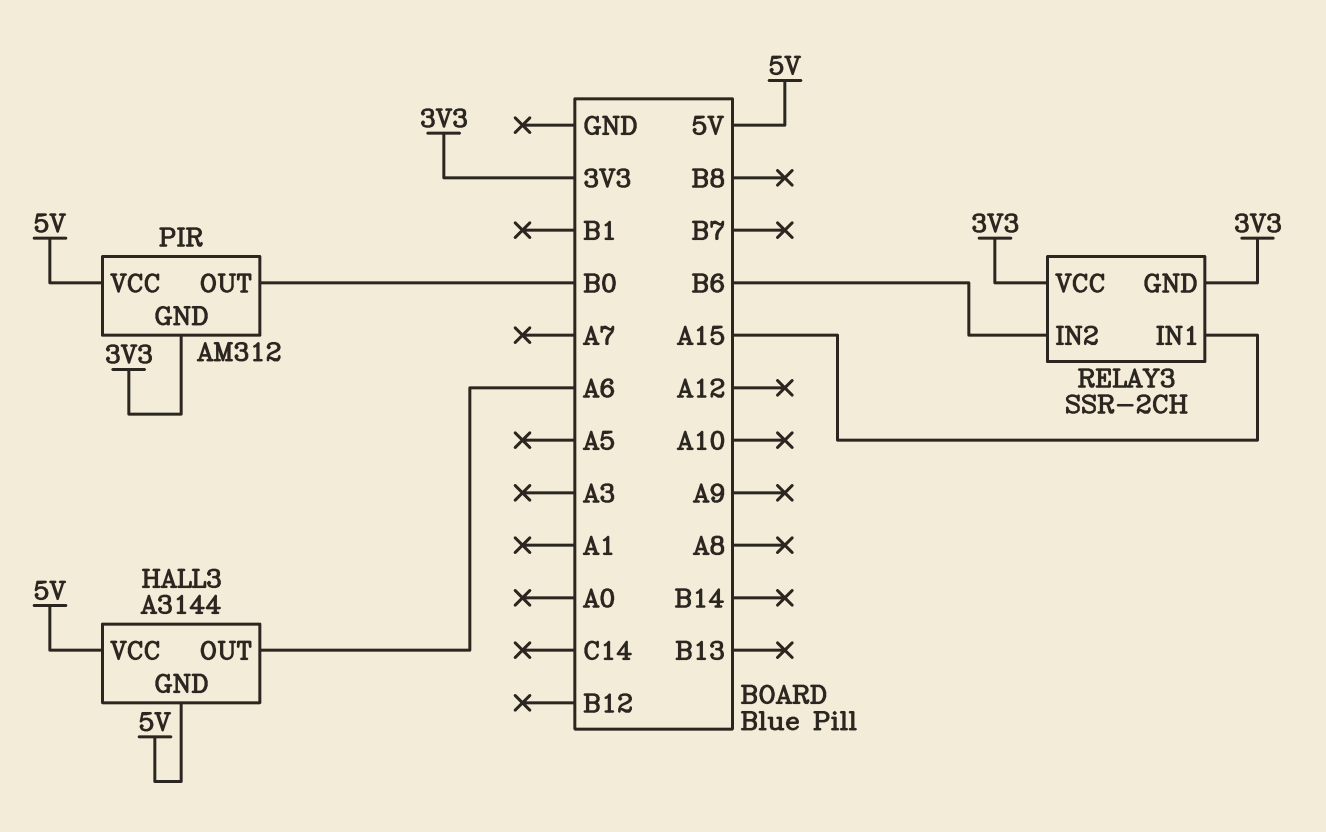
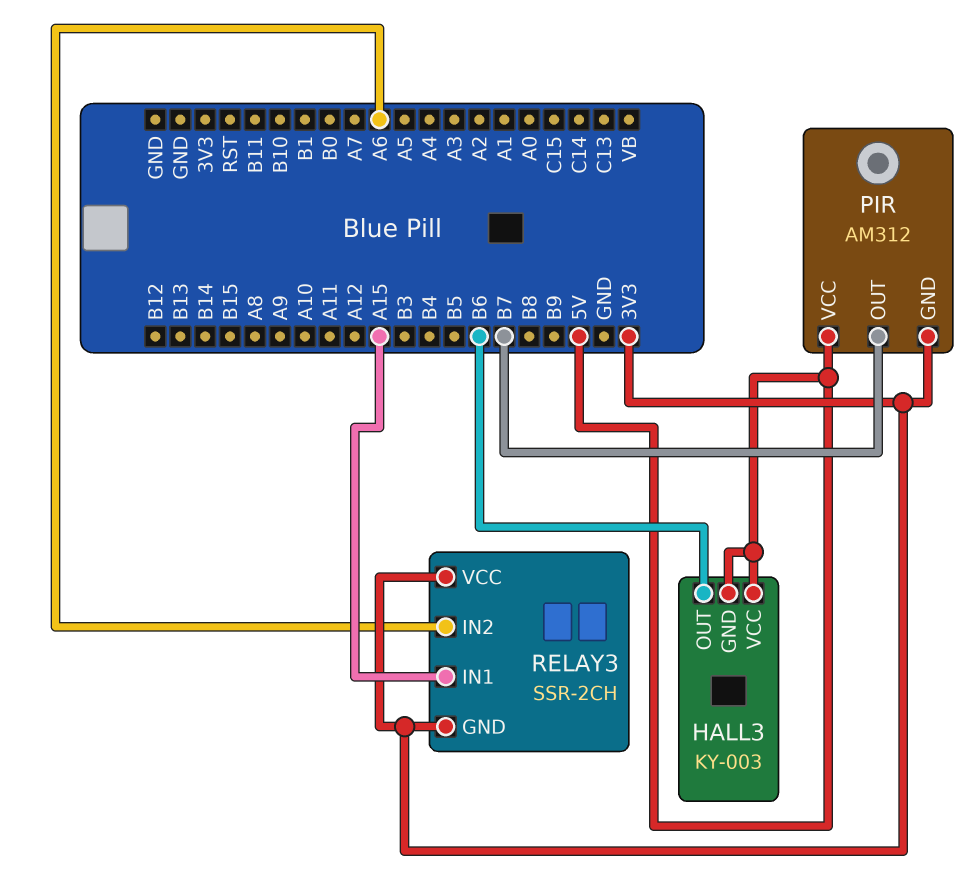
HALL3: A3144 -> KY-003
HALL3 pin OUT: A6 -> B6
PIR pin OUT: B0 -> B7
RELAY3 pin IN2: B6 -> A6

